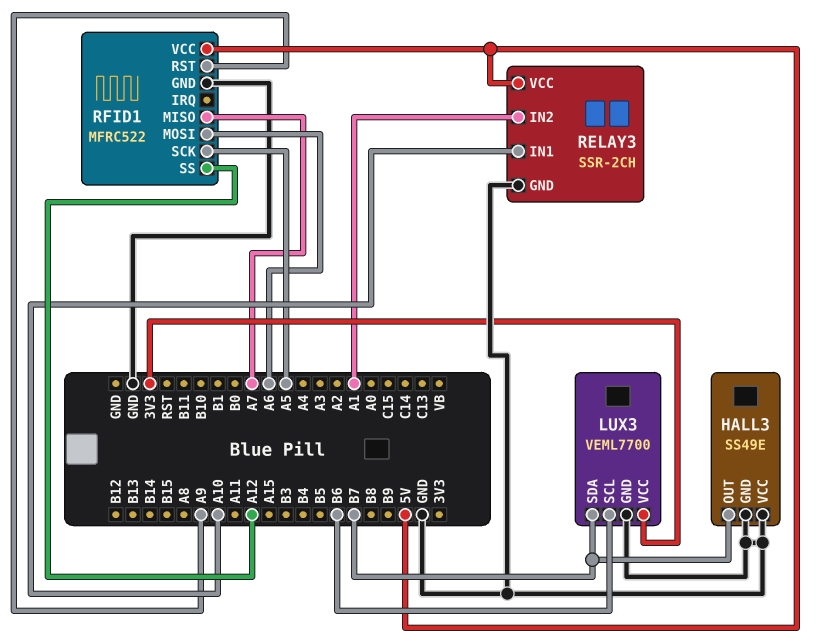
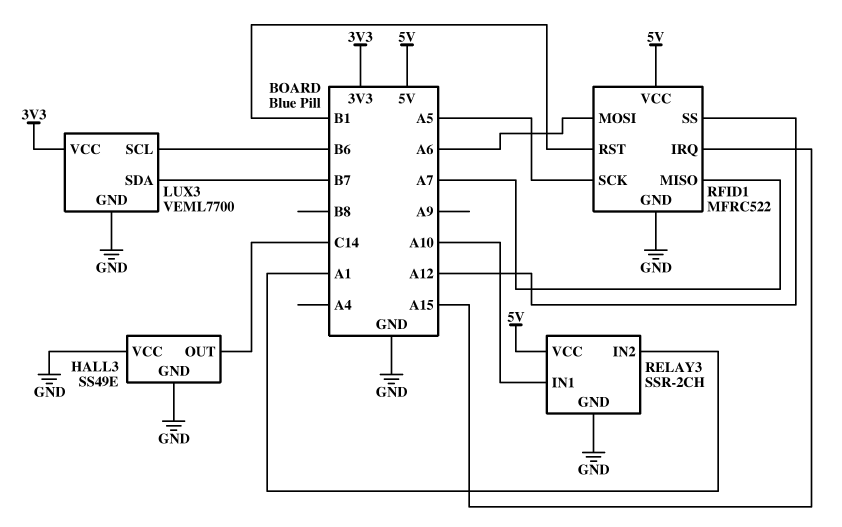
HALL3 pin OUT: B7 -> C14
RFID1 pin IRQ: none -> A15
RFID1 pin RST: A9 -> B1

